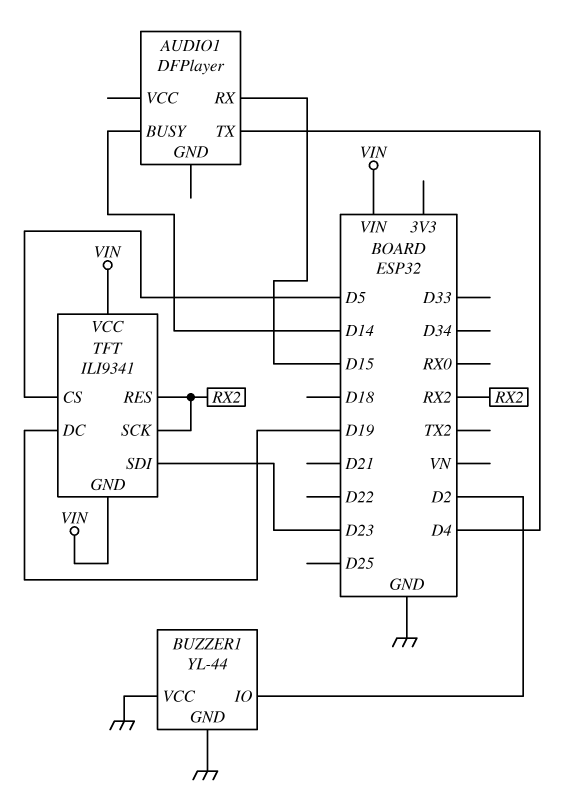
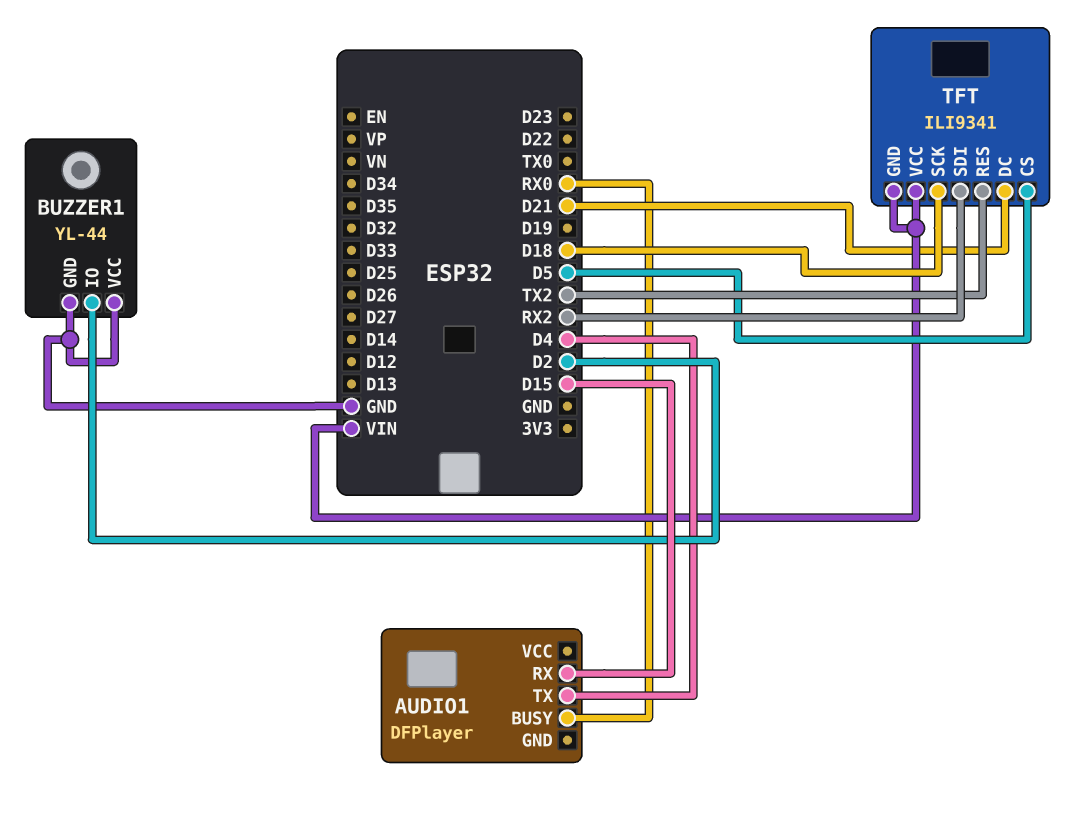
AUDIO1 pin BUSY: D14 -> RX0
TFT pin DC: D19 -> D21
TFT pin RES: RX2 -> TX2
TFT pin SCK: RX2 -> D18
TFT pin SDI: D23 -> RX2

